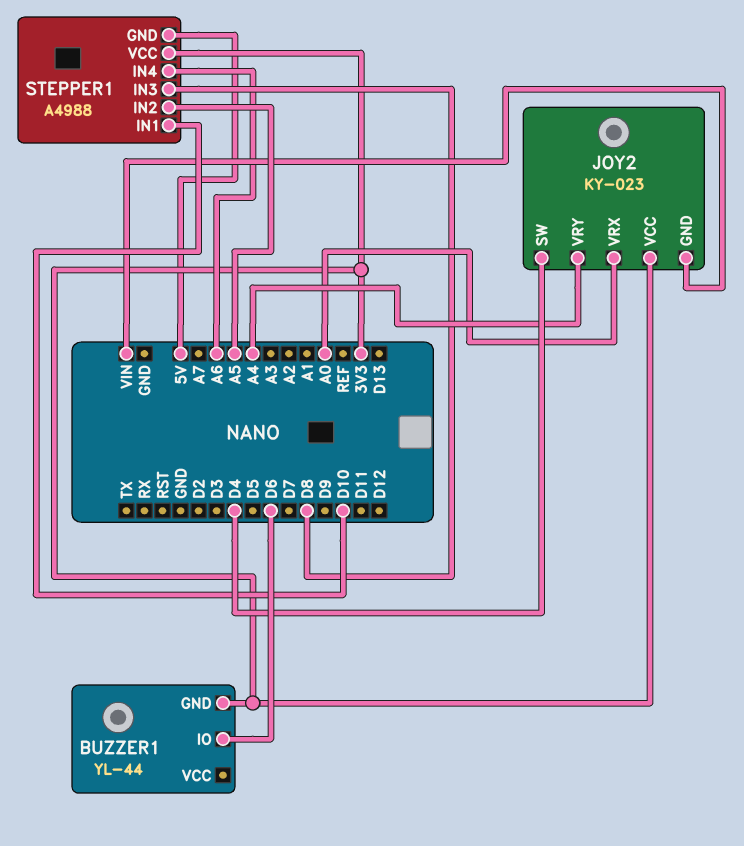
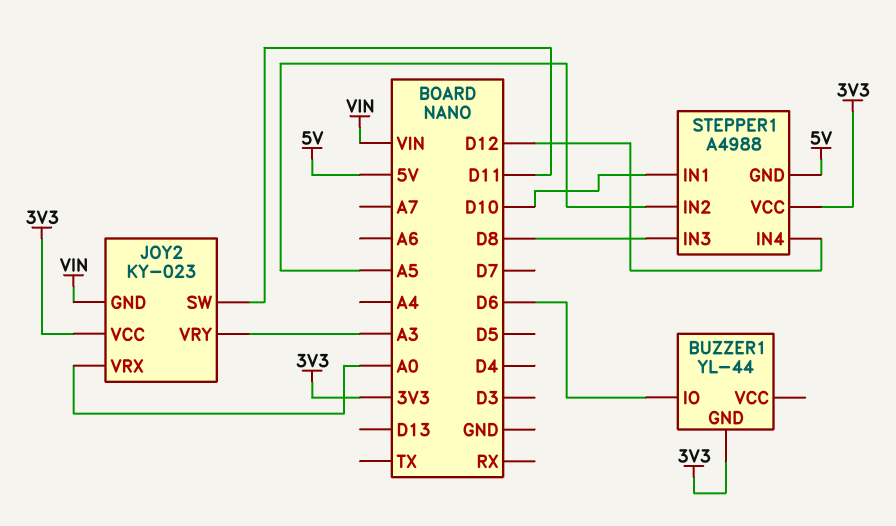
JOY2 pin SW: D4 -> D11
JOY2 pin VRY: A4 -> A3
STEPPER1 pin IN4: A6 -> D12

